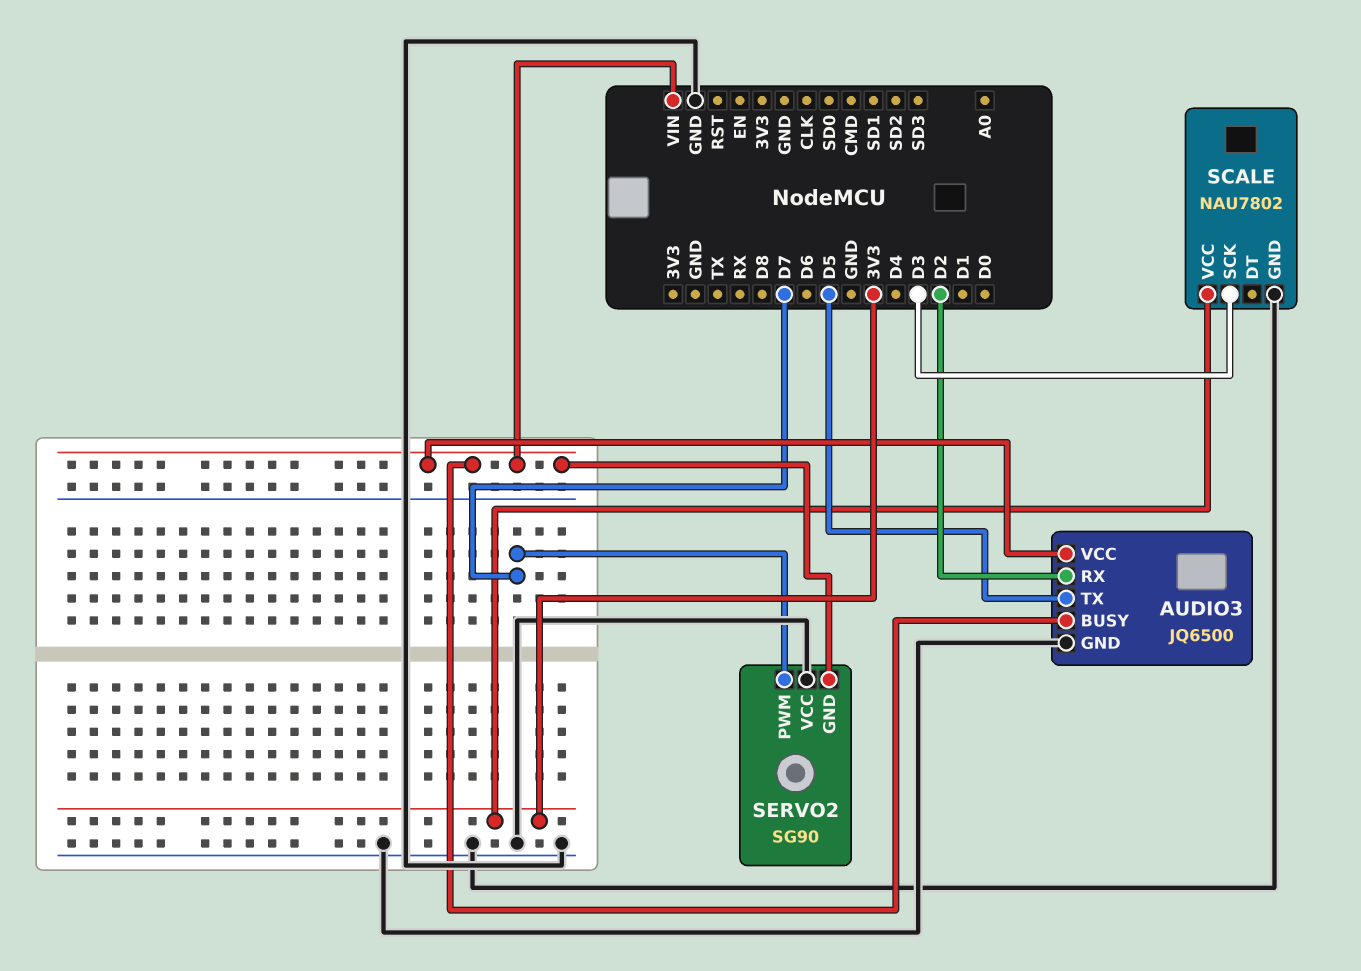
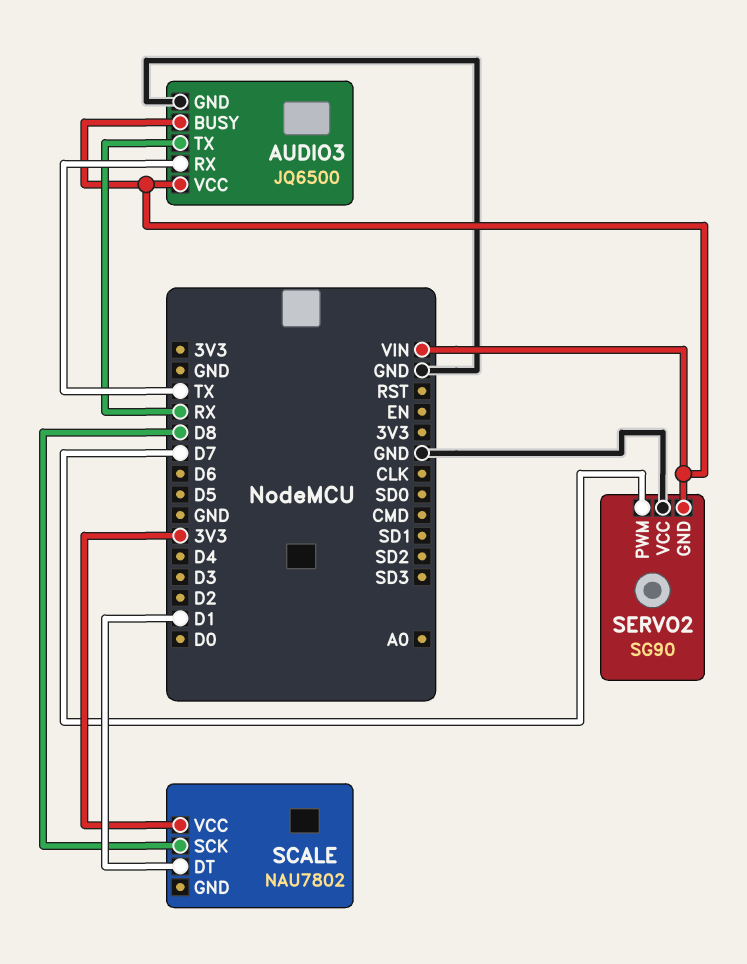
AUDIO3 pin RX: D2 -> TX
AUDIO3 pin TX: D5 -> RX
SCALE pin DT: none -> D1
SCALE pin GND: GND -> none
SCALE pin SCK: D3 -> D8

